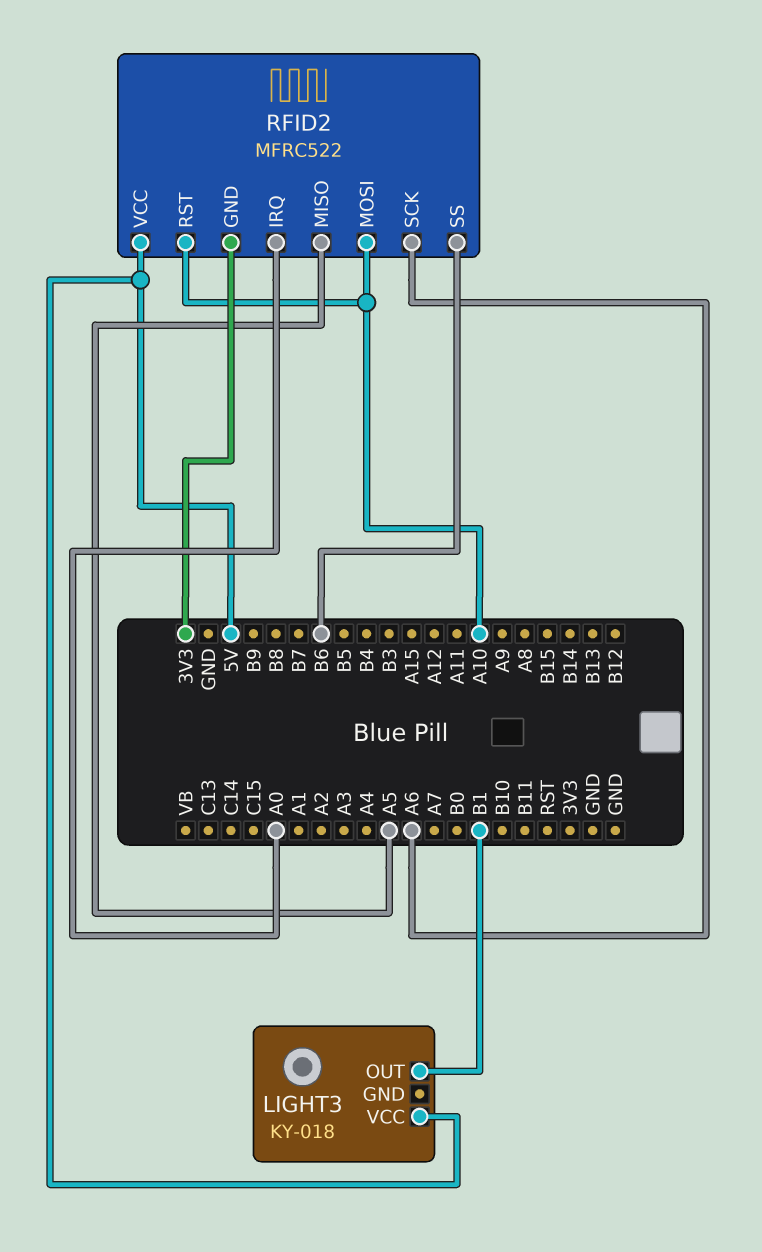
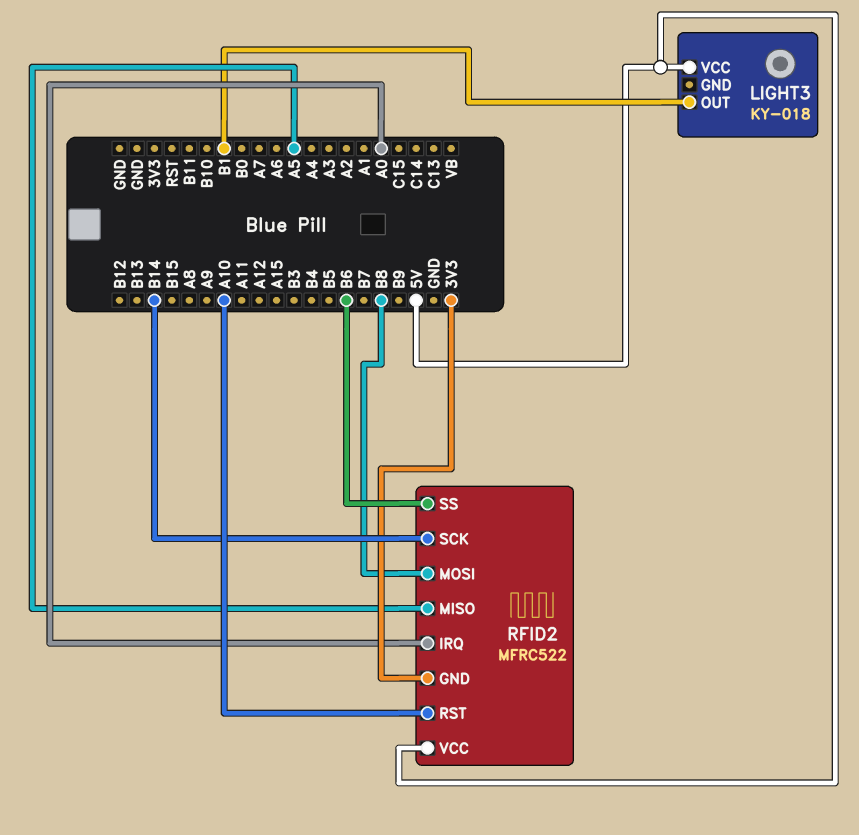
RFID2 pin MOSI: A10 -> B8
RFID2 pin SCK: A6 -> B14

